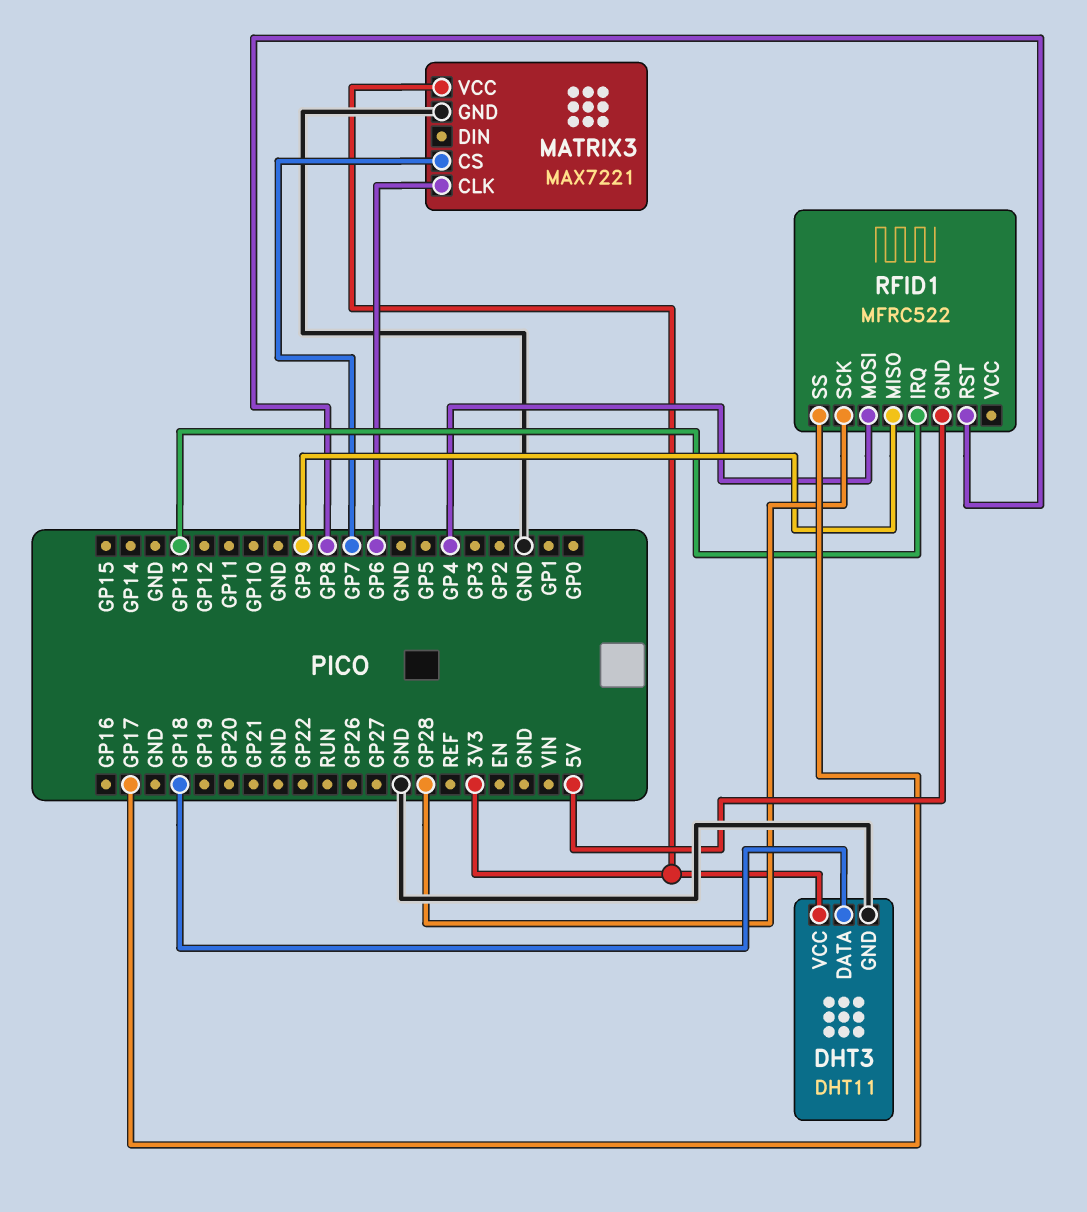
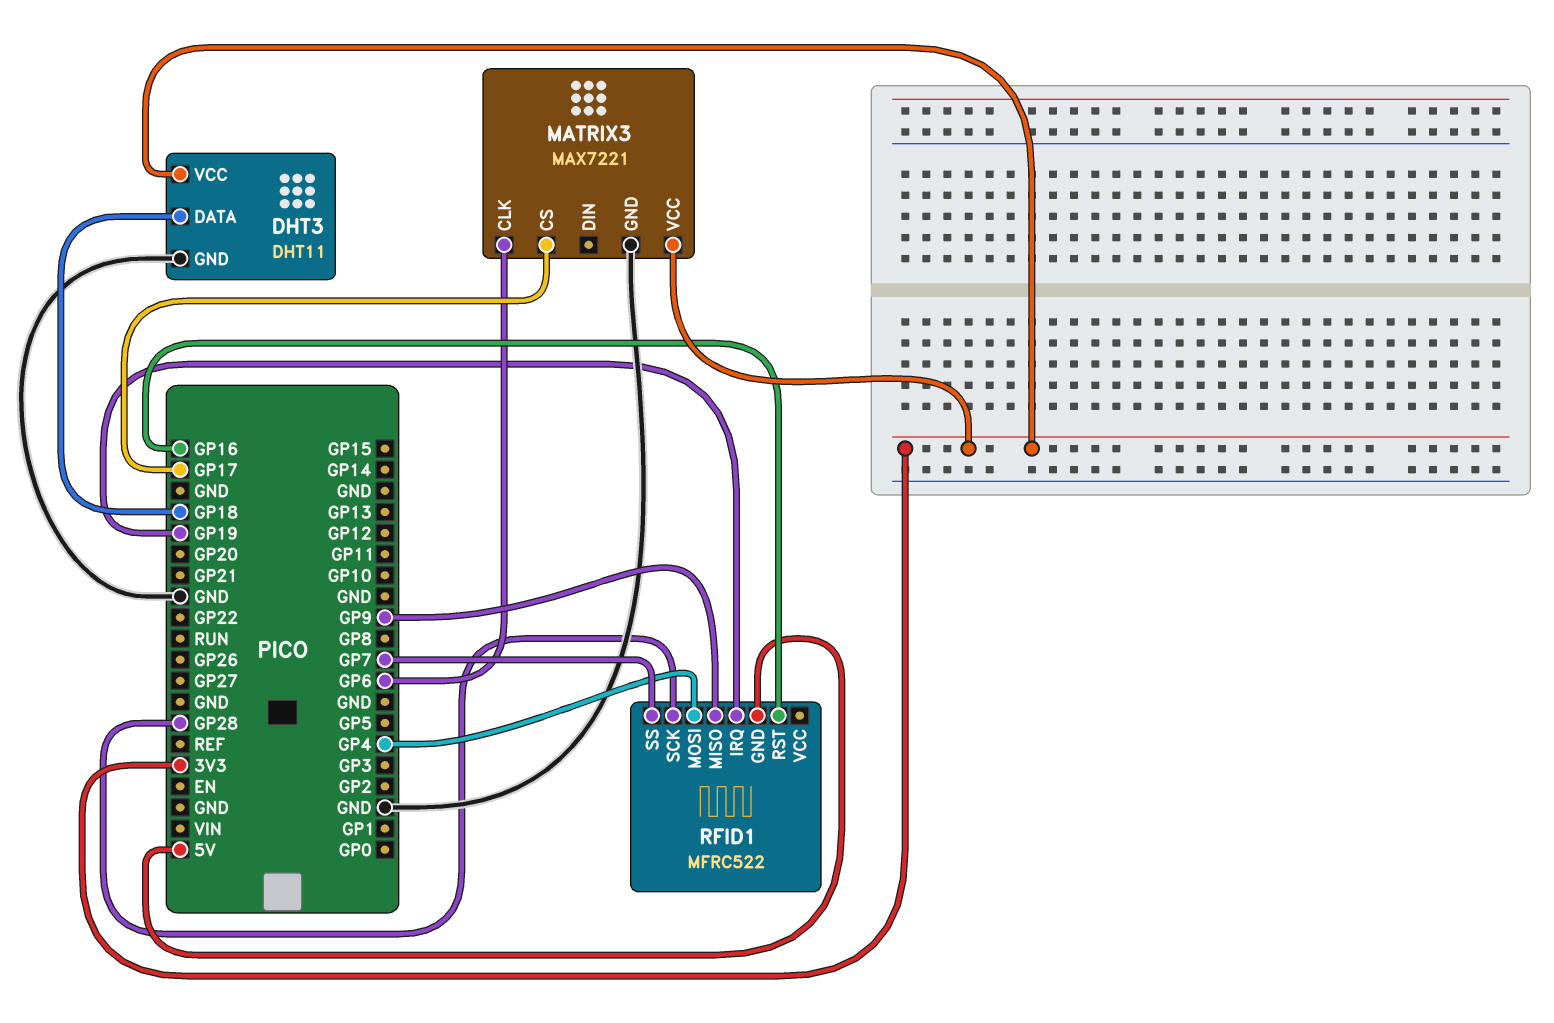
MATRIX3 pin CS: GP7 -> GP17
RFID1 pin IRQ: GP13 -> GP19
RFID1 pin RST: GP8 -> GP16
RFID1 pin SS: GP17 -> GP7

